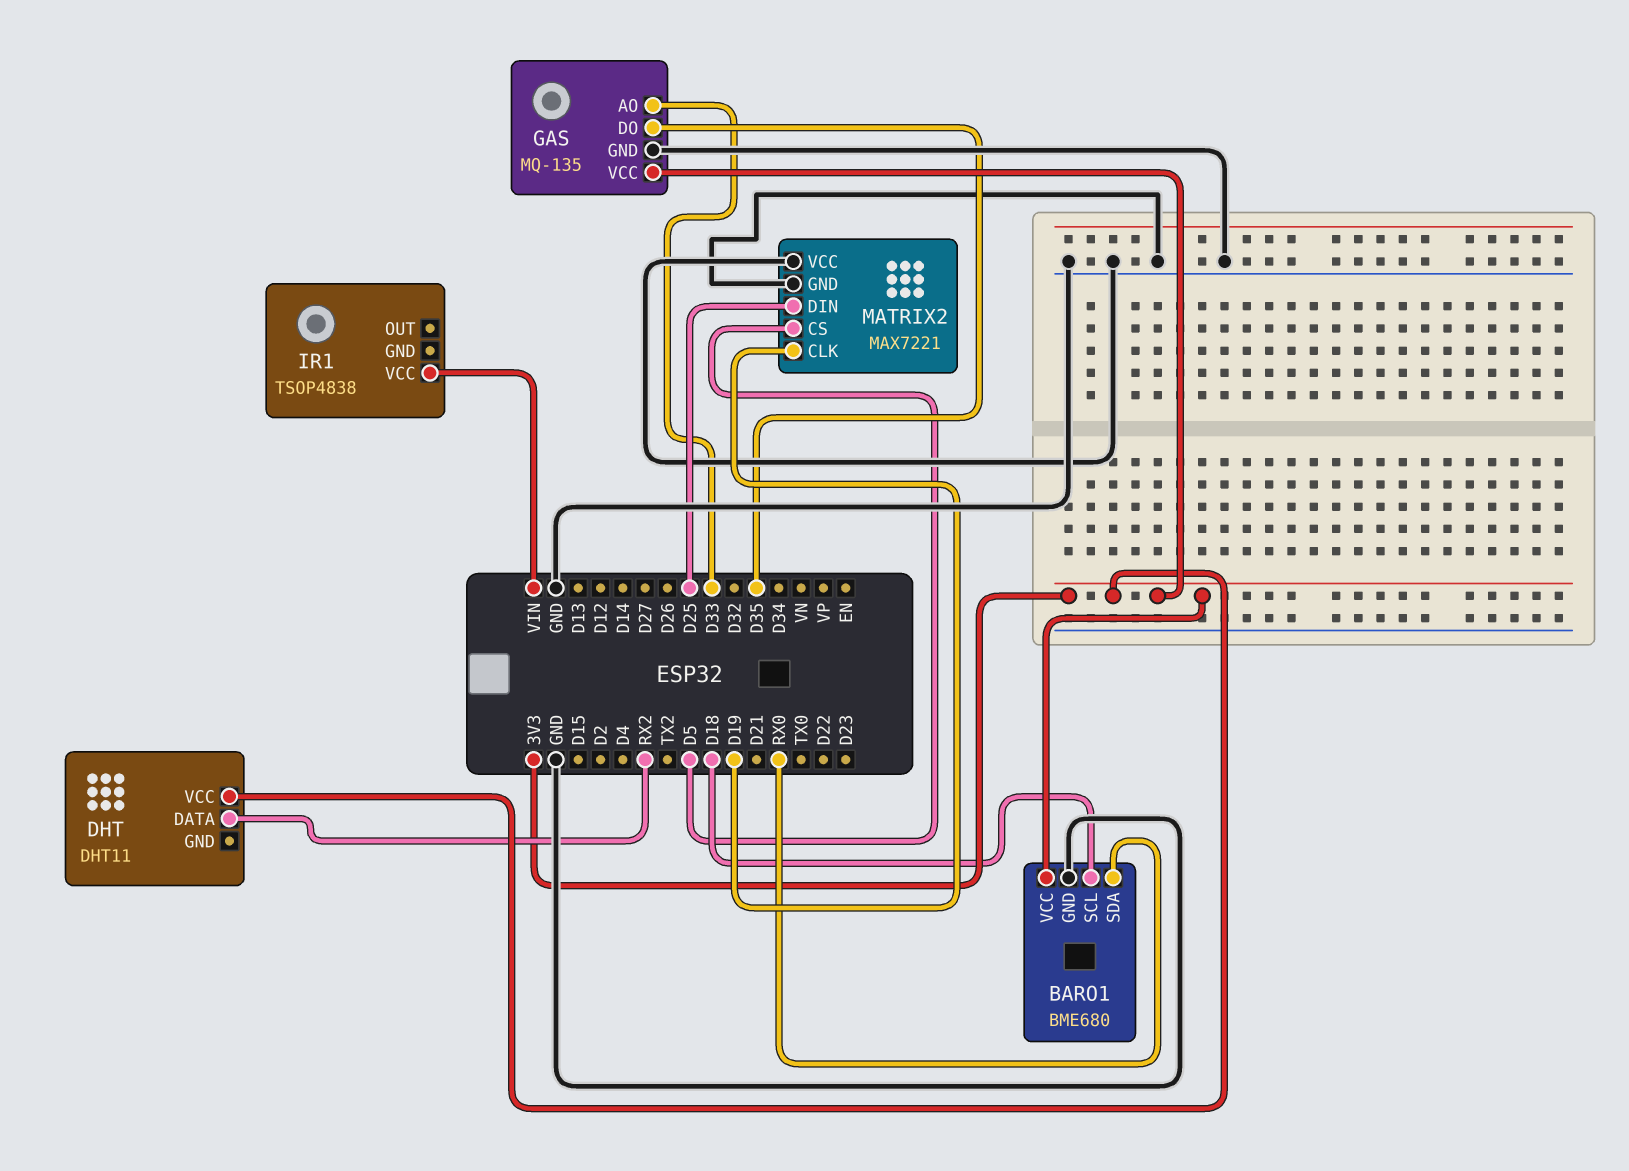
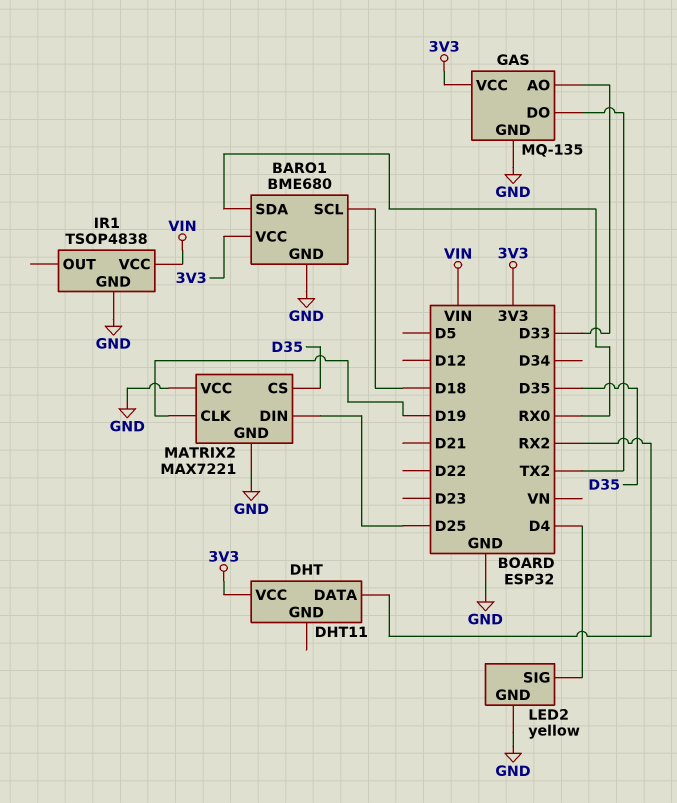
GAS pin DO: D35 -> TX2
IR1 pin GND: none -> GND
LED2: none -> yellow
LED2 pin GND: none -> GND
LED2 pin SIG: none -> D4
MATRIX2 pin CS: D5 -> D35

